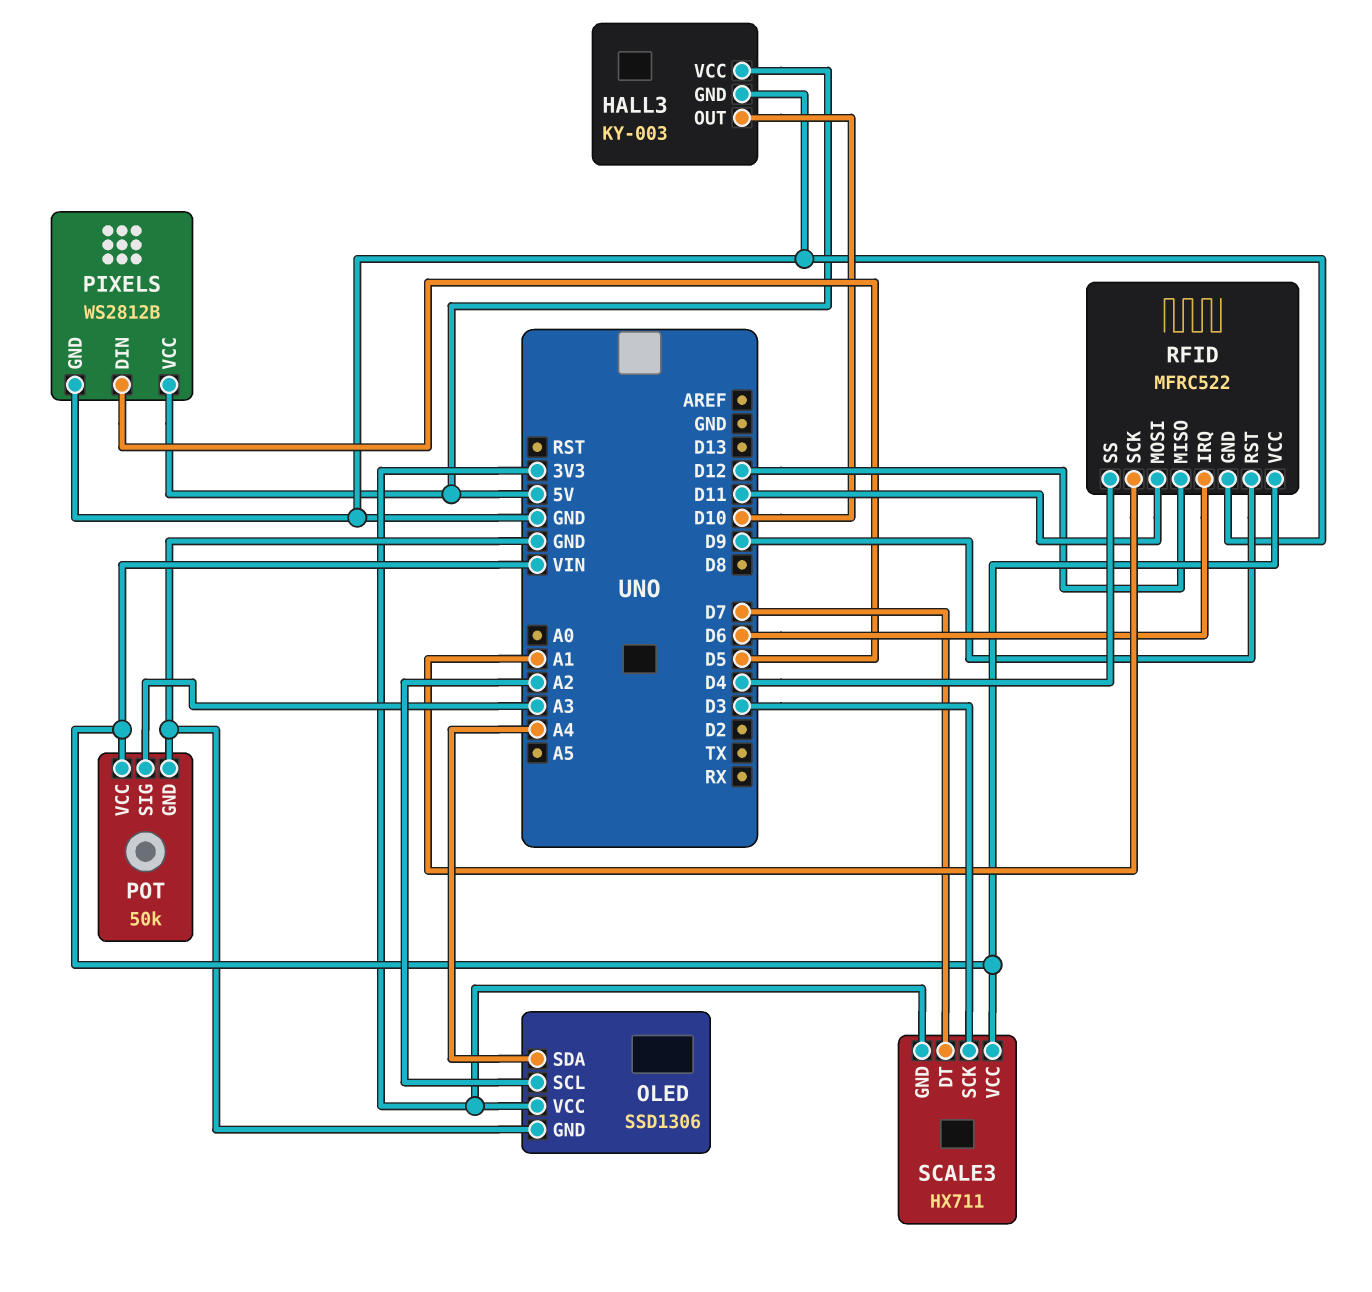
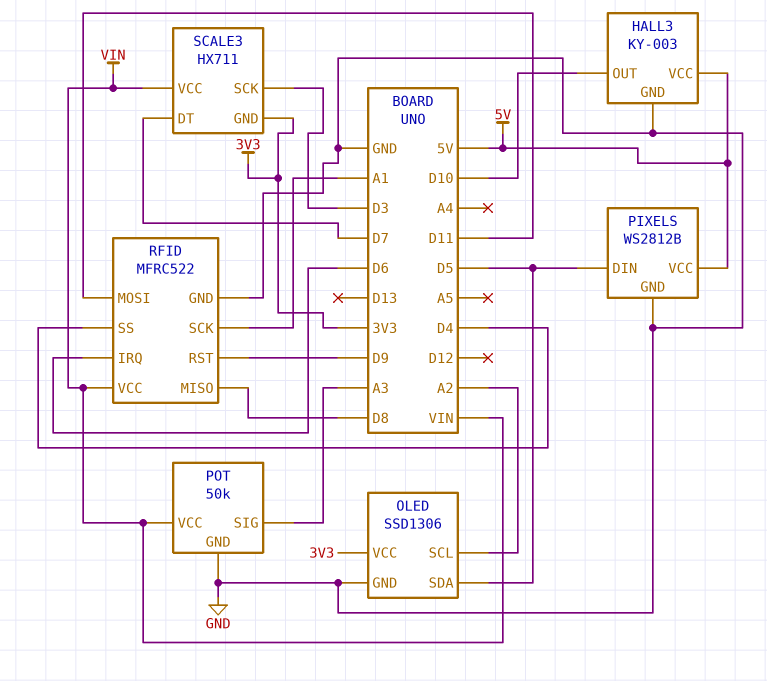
OLED pin SDA: A4 -> D5
RFID pin MISO: D12 -> D8

